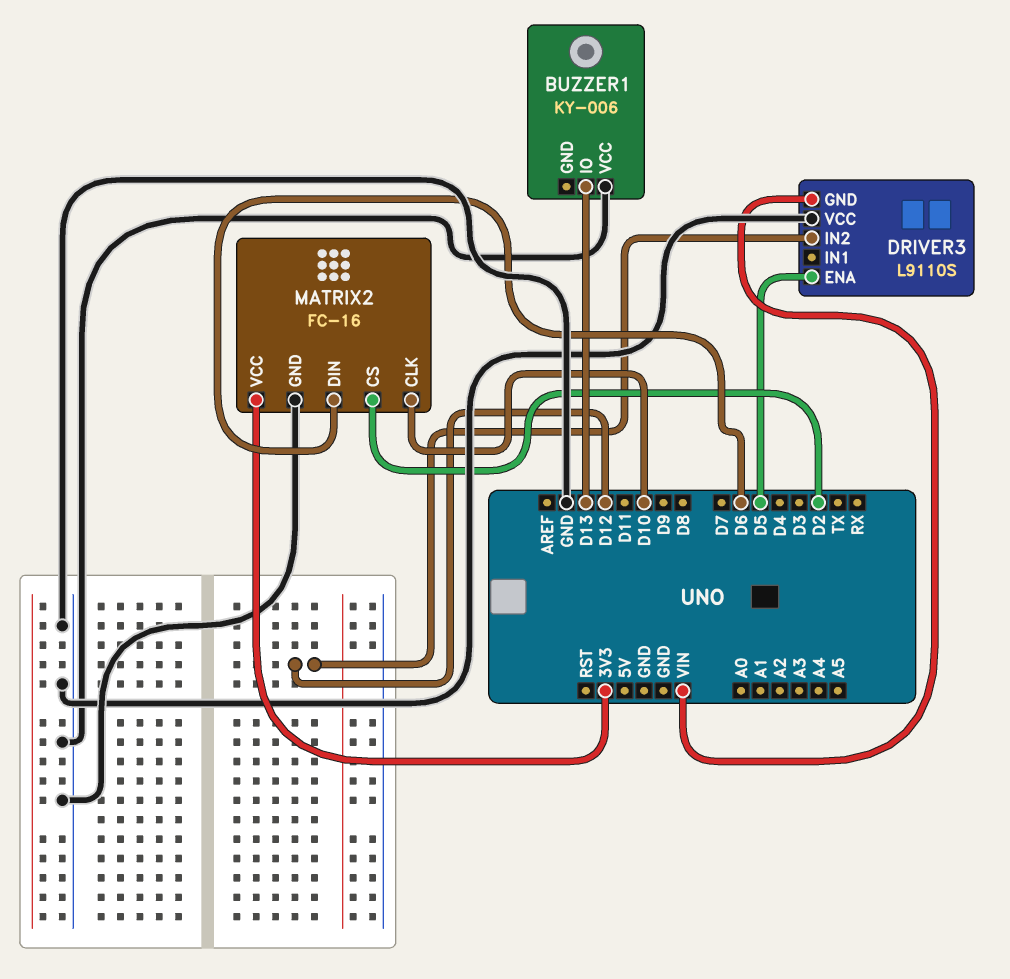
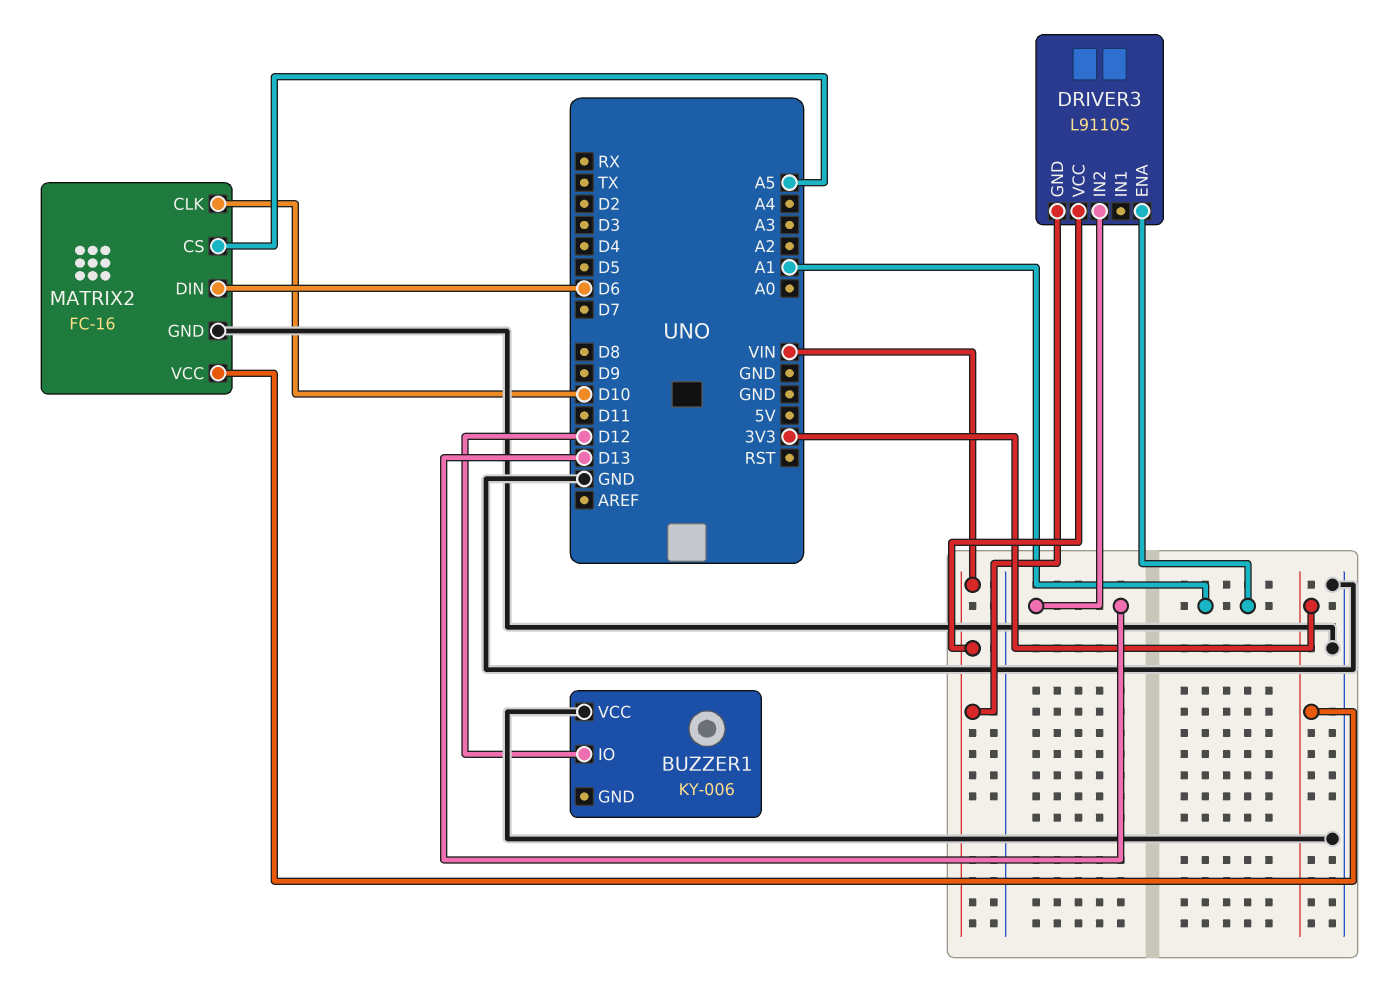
BUZZER1 pin IO: D13 -> D12
DRIVER3 pin ENA: D5 -> A1
DRIVER3 pin IN2: D12 -> D13
DRIVER3 pin VCC: GND -> VIN
MATRIX2 pin CS: D2 -> A5

